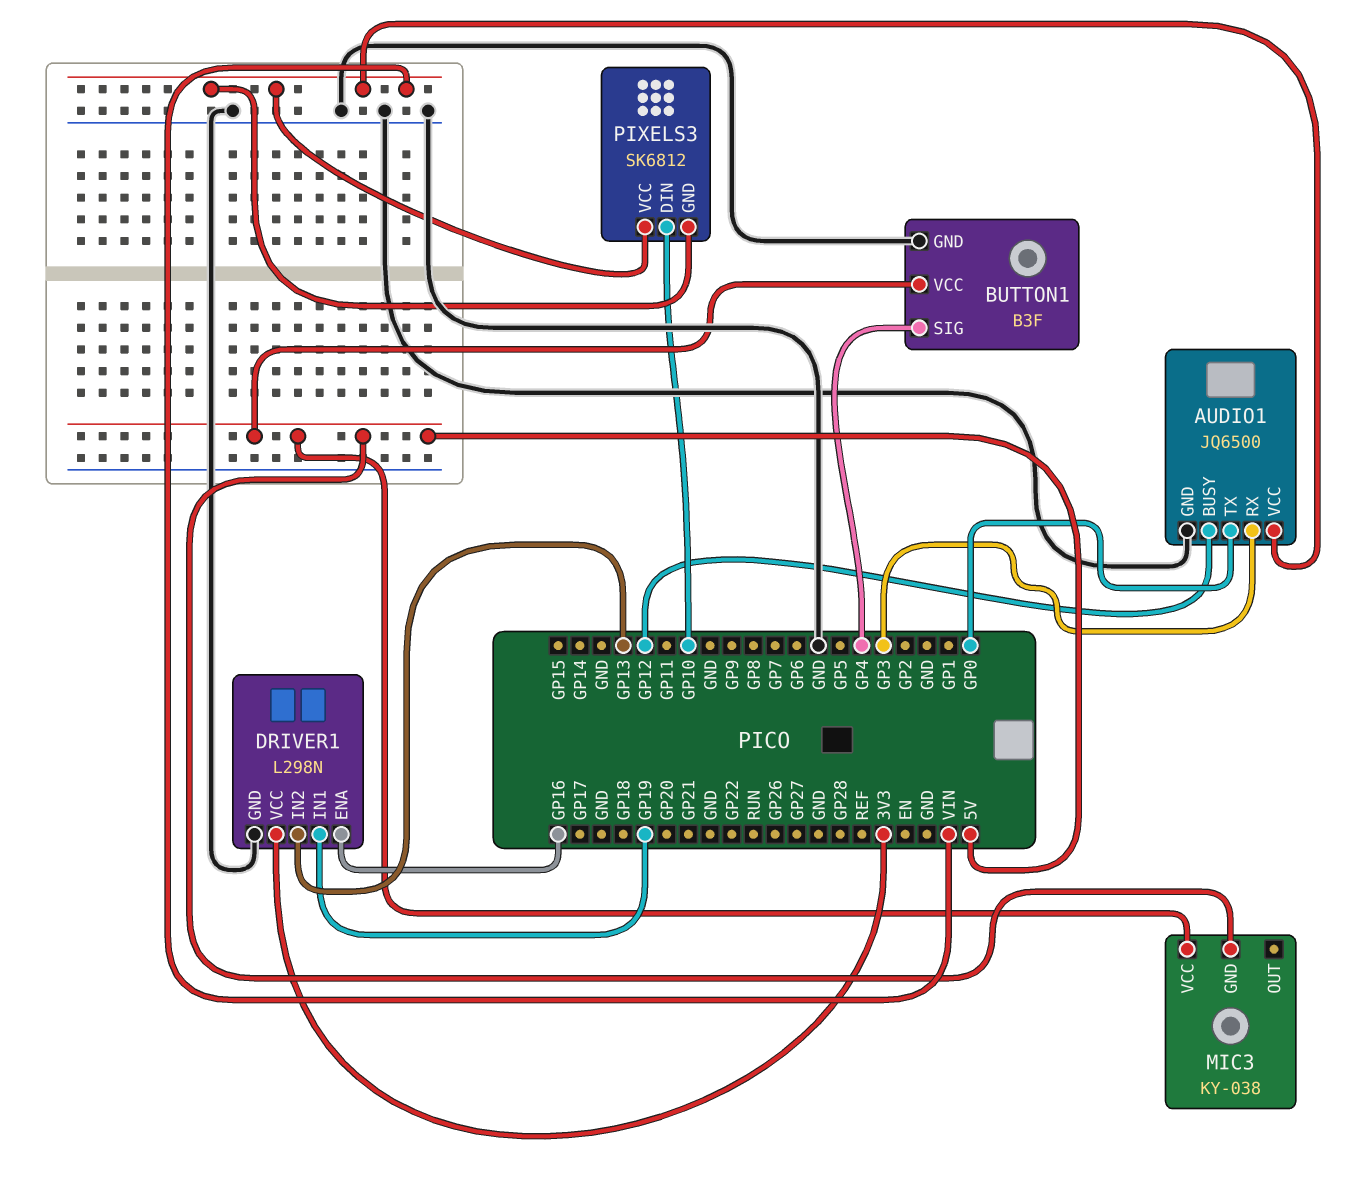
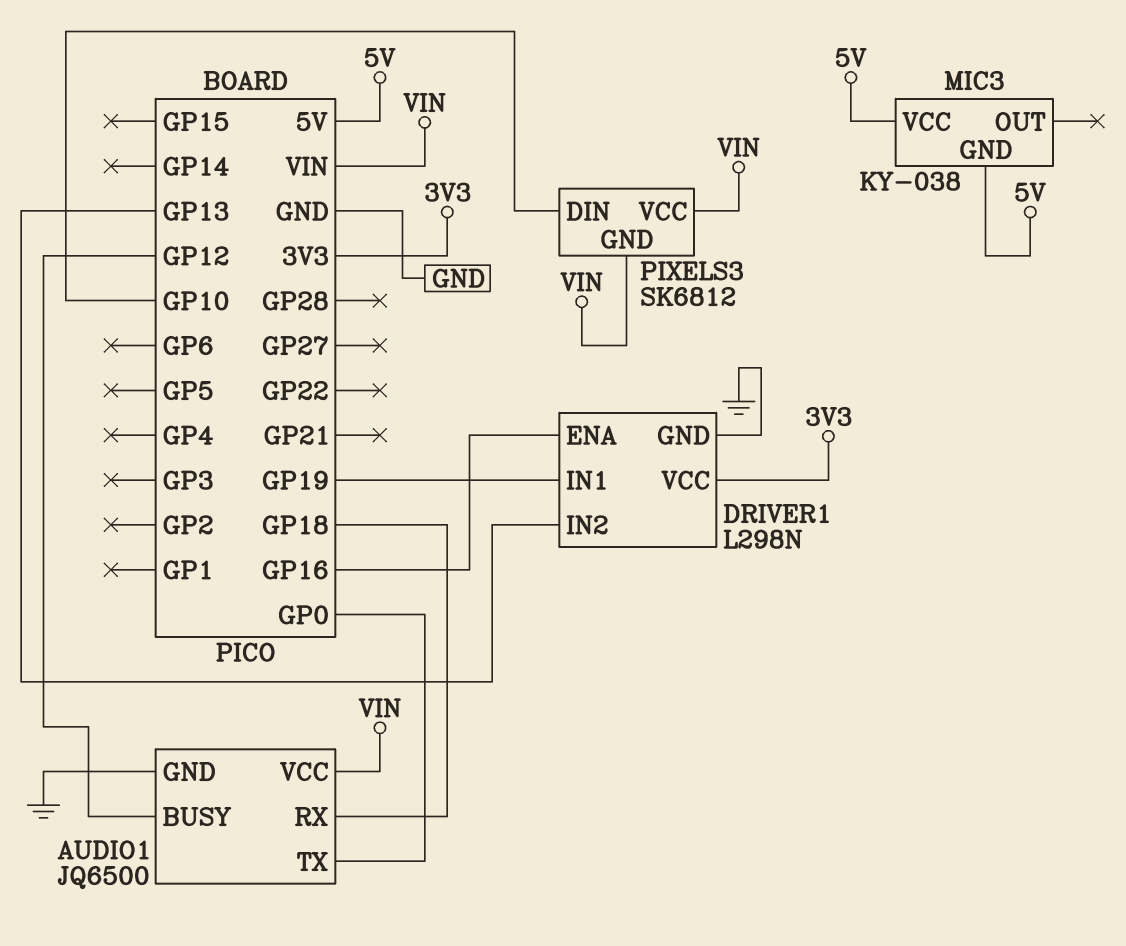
AUDIO1 pin RX: GP3 -> GP18
BUTTON1: B3F -> none
BUTTON1 pin GND: GND -> none
BUTTON1 pin SIG: GP4 -> none
BUTTON1 pin VCC: 5V -> none

